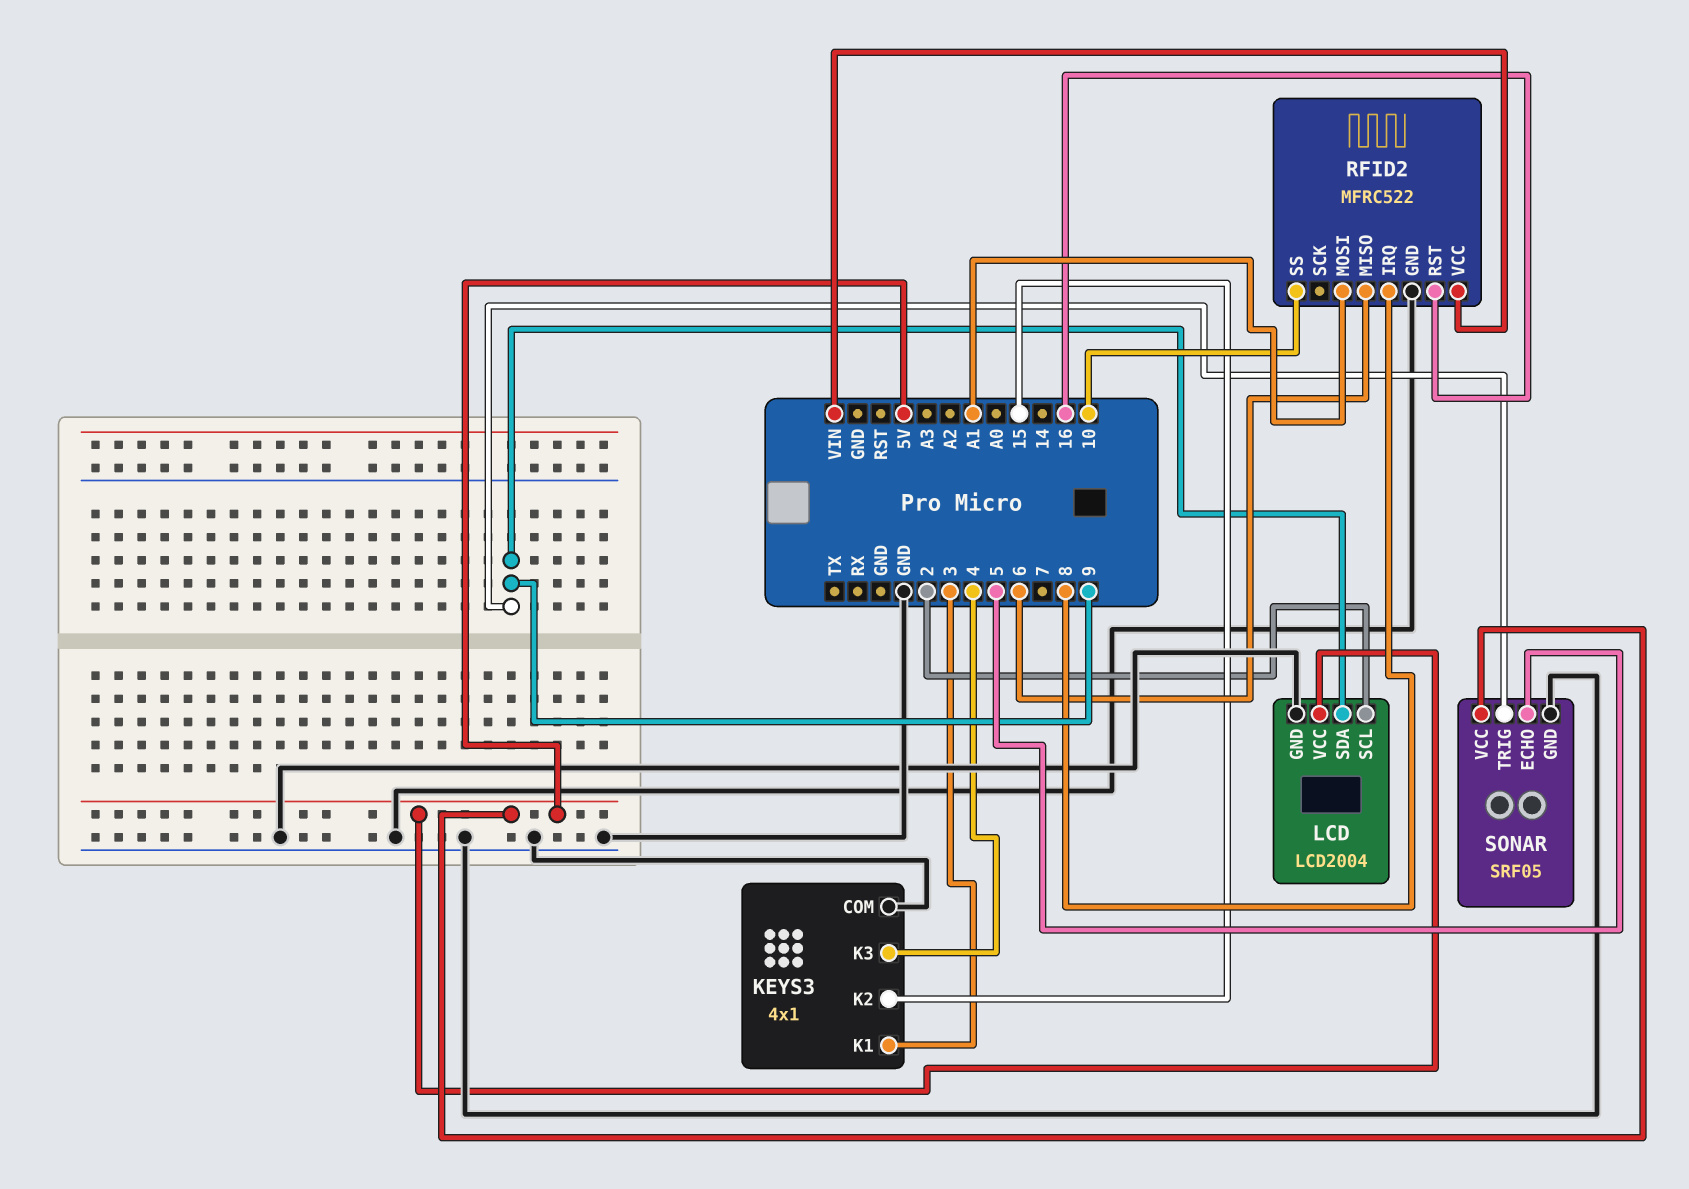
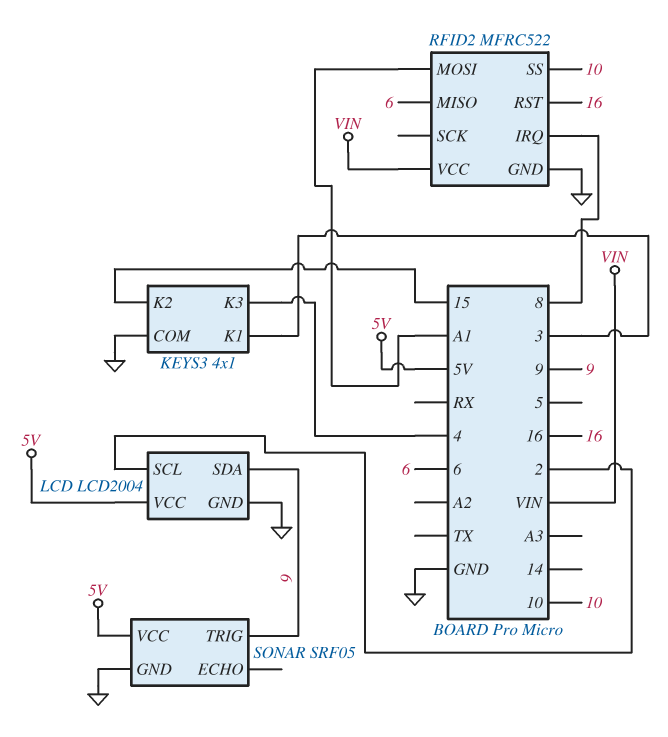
SONAR pin ECHO: 5 -> none

